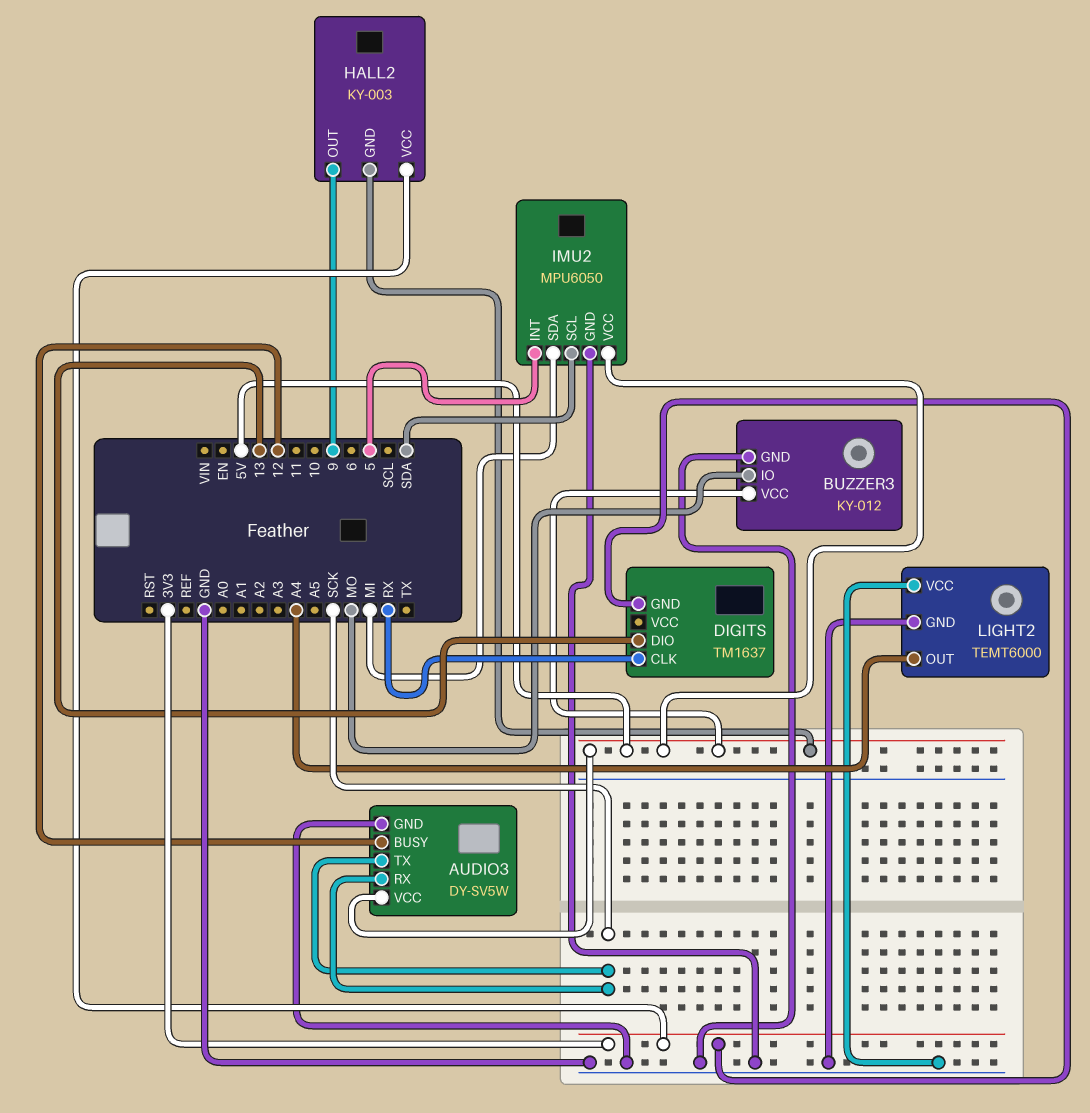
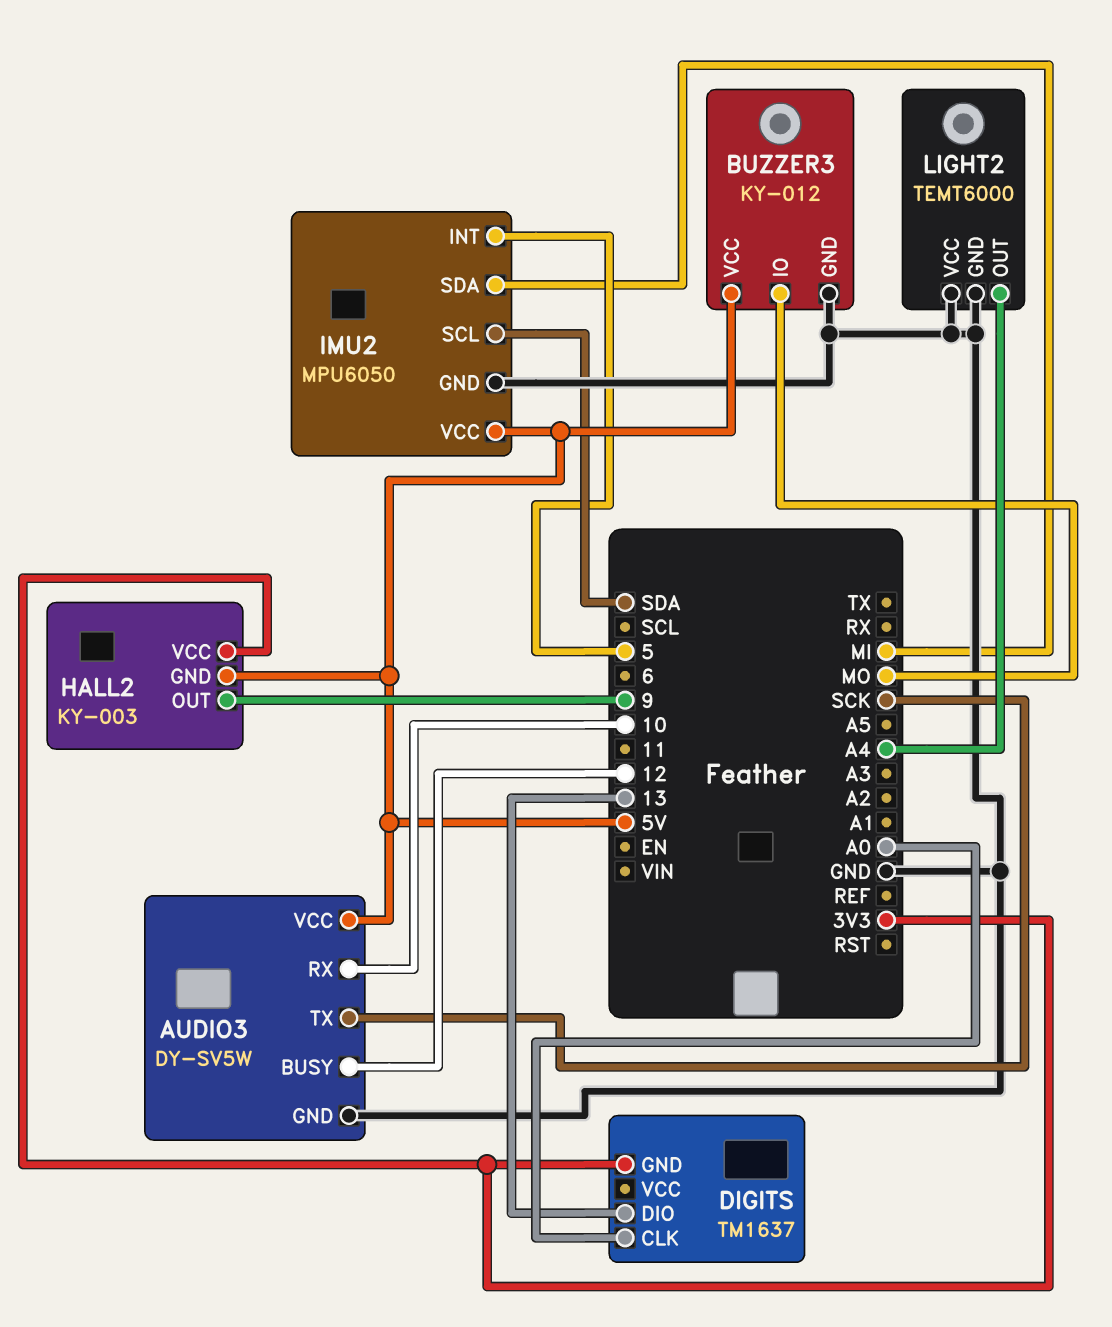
AUDIO3 pin RX: SCK -> 10
DIGITS pin CLK: RX -> A0

